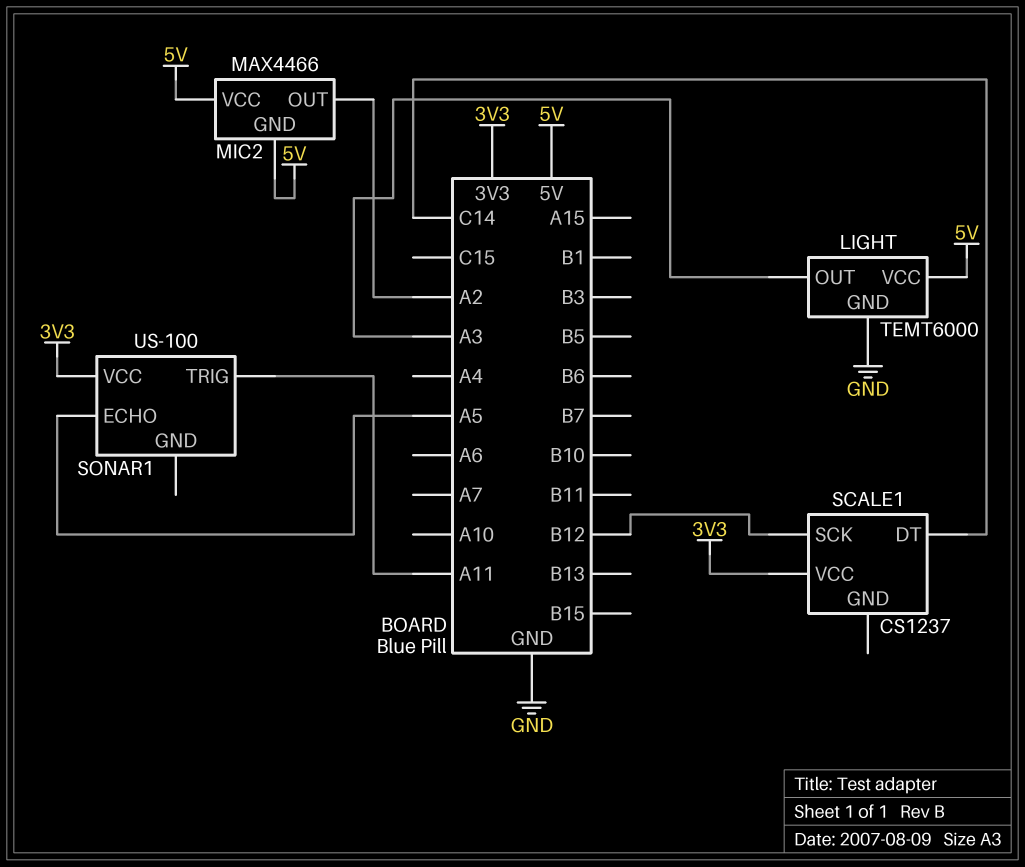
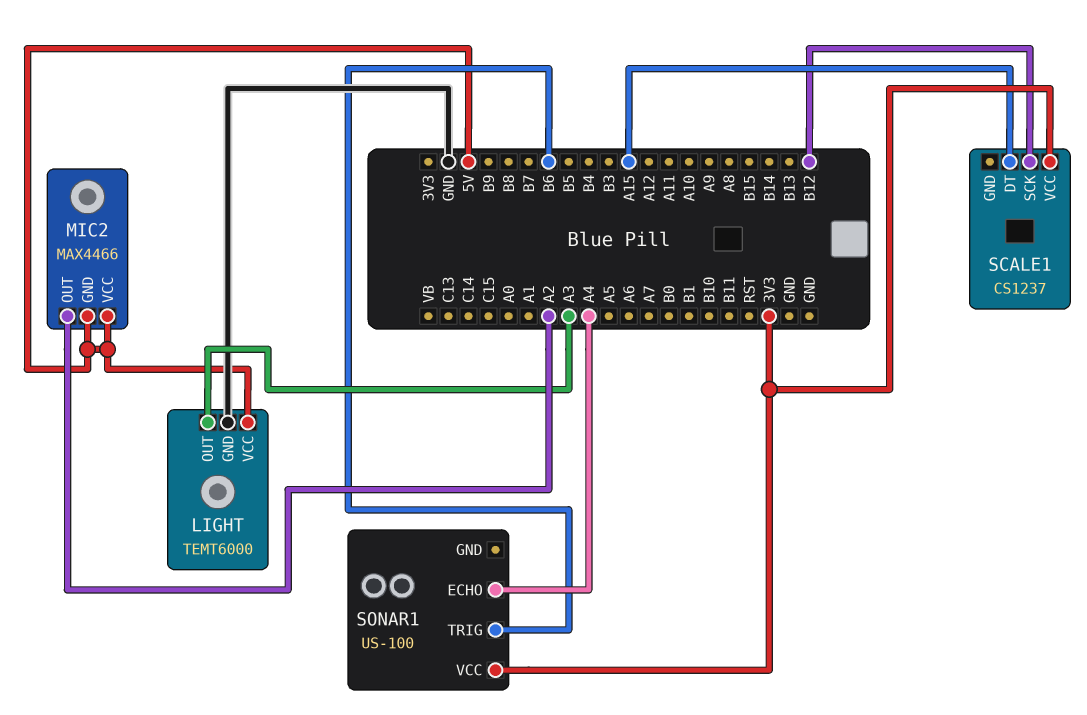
SCALE1 pin DT: C14 -> A15
SONAR1 pin ECHO: A5 -> A4
SONAR1 pin TRIG: A11 -> B6

